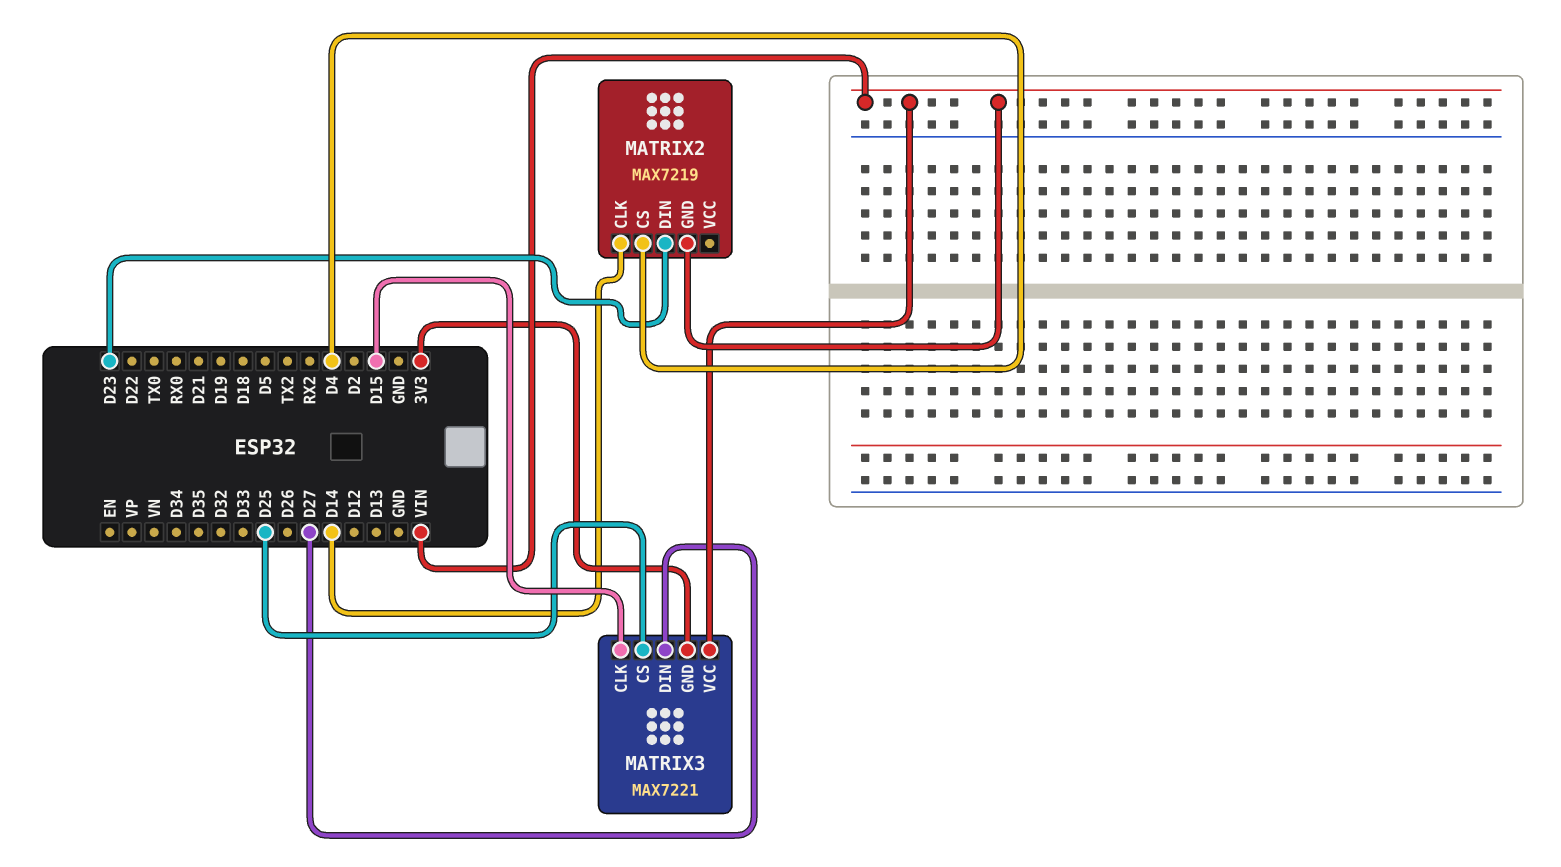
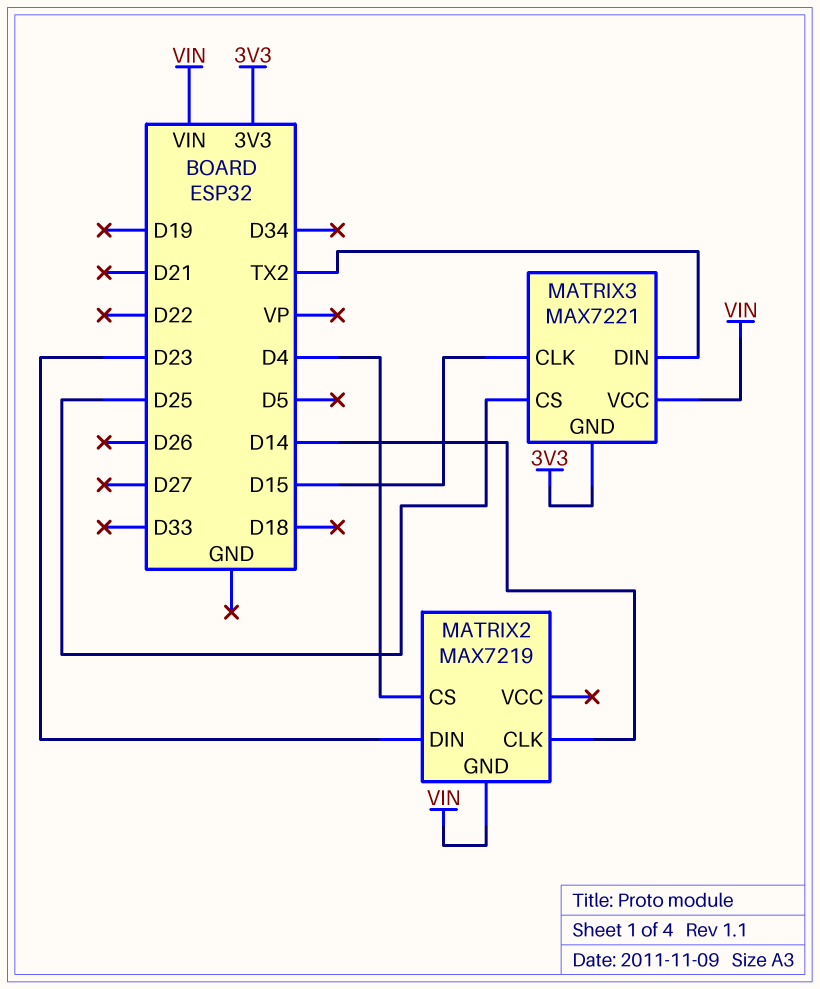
MATRIX3 pin DIN: D27 -> TX2

